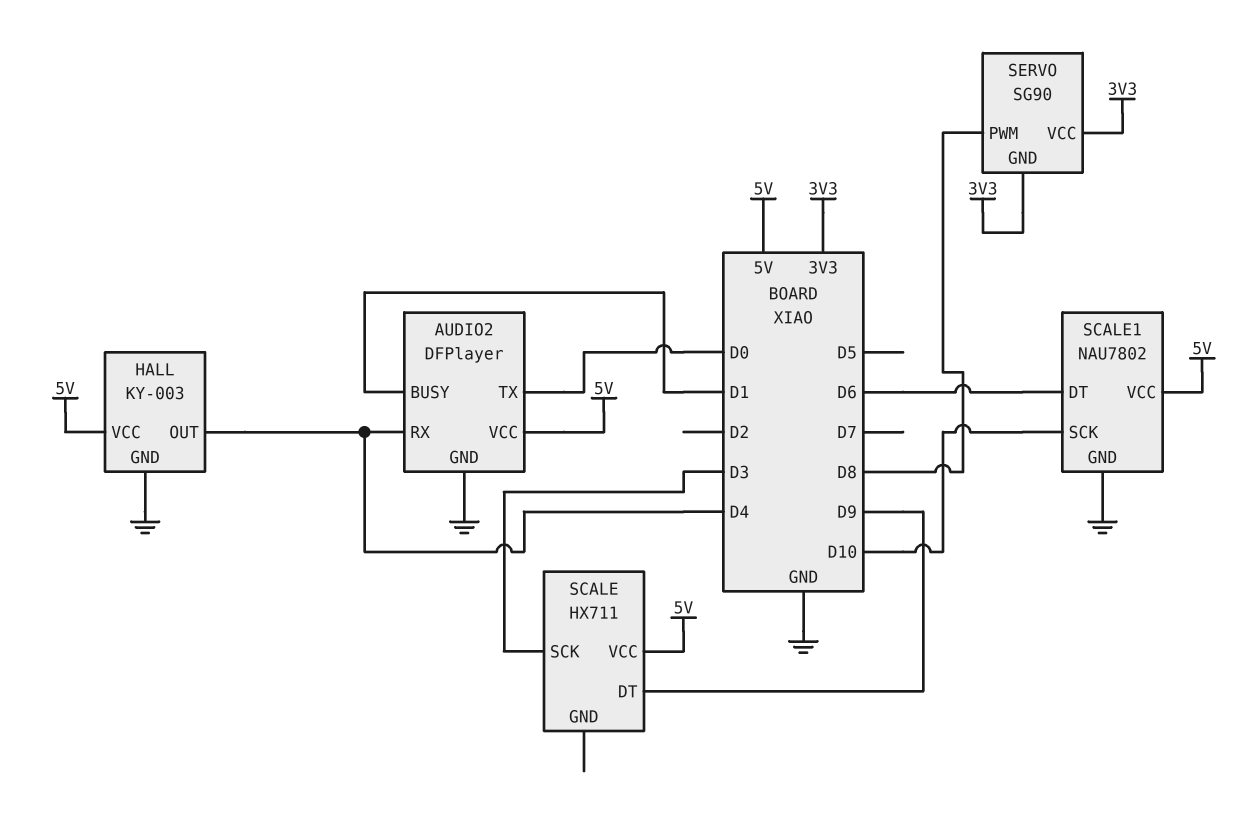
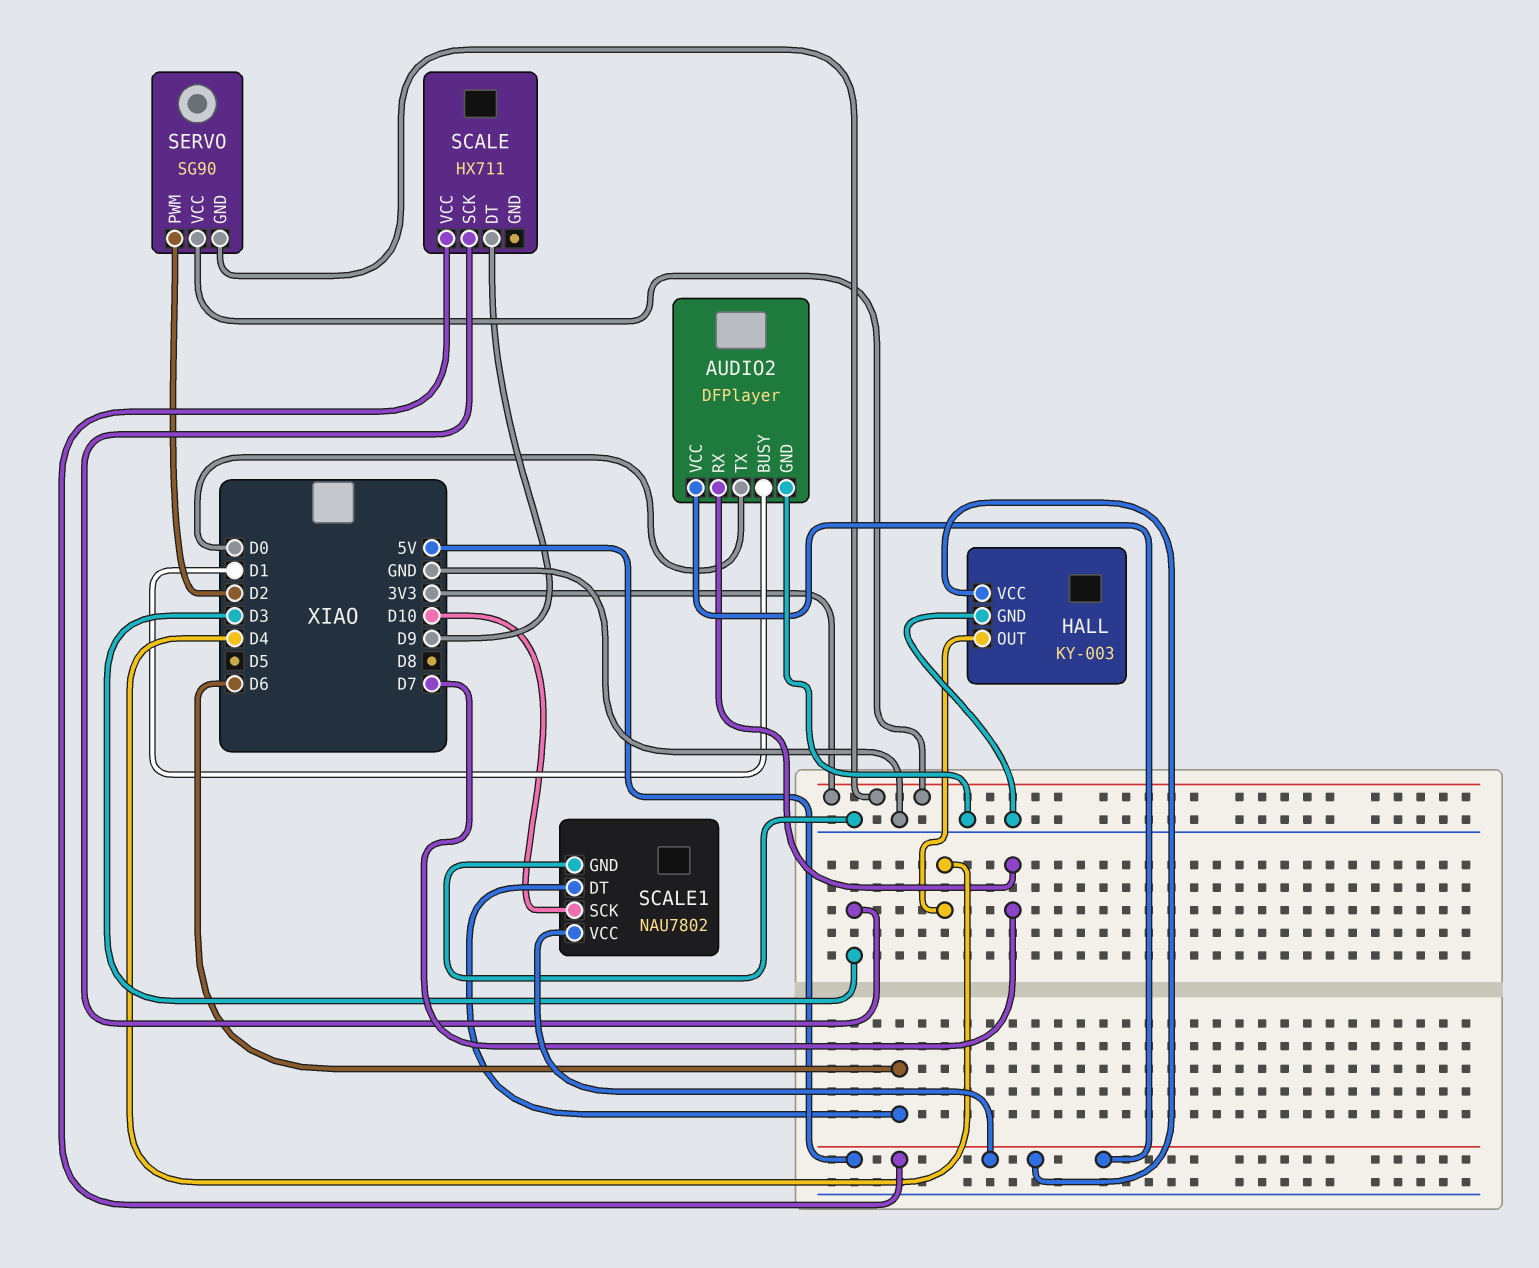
AUDIO2 pin RX: D4 -> D7
SERVO pin PWM: D8 -> D2

